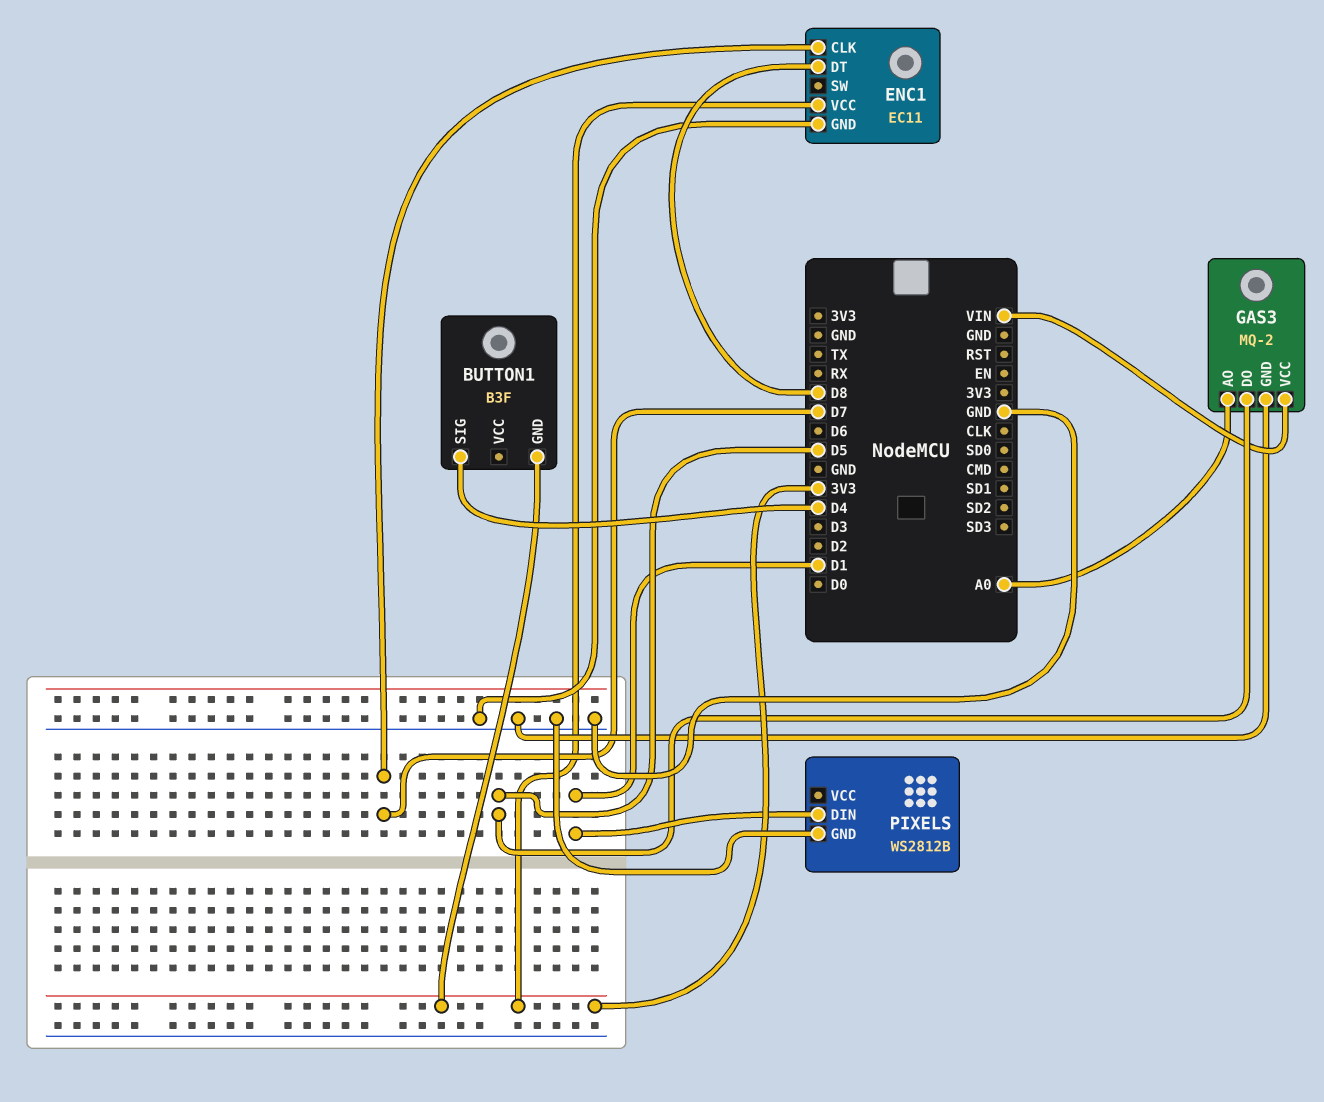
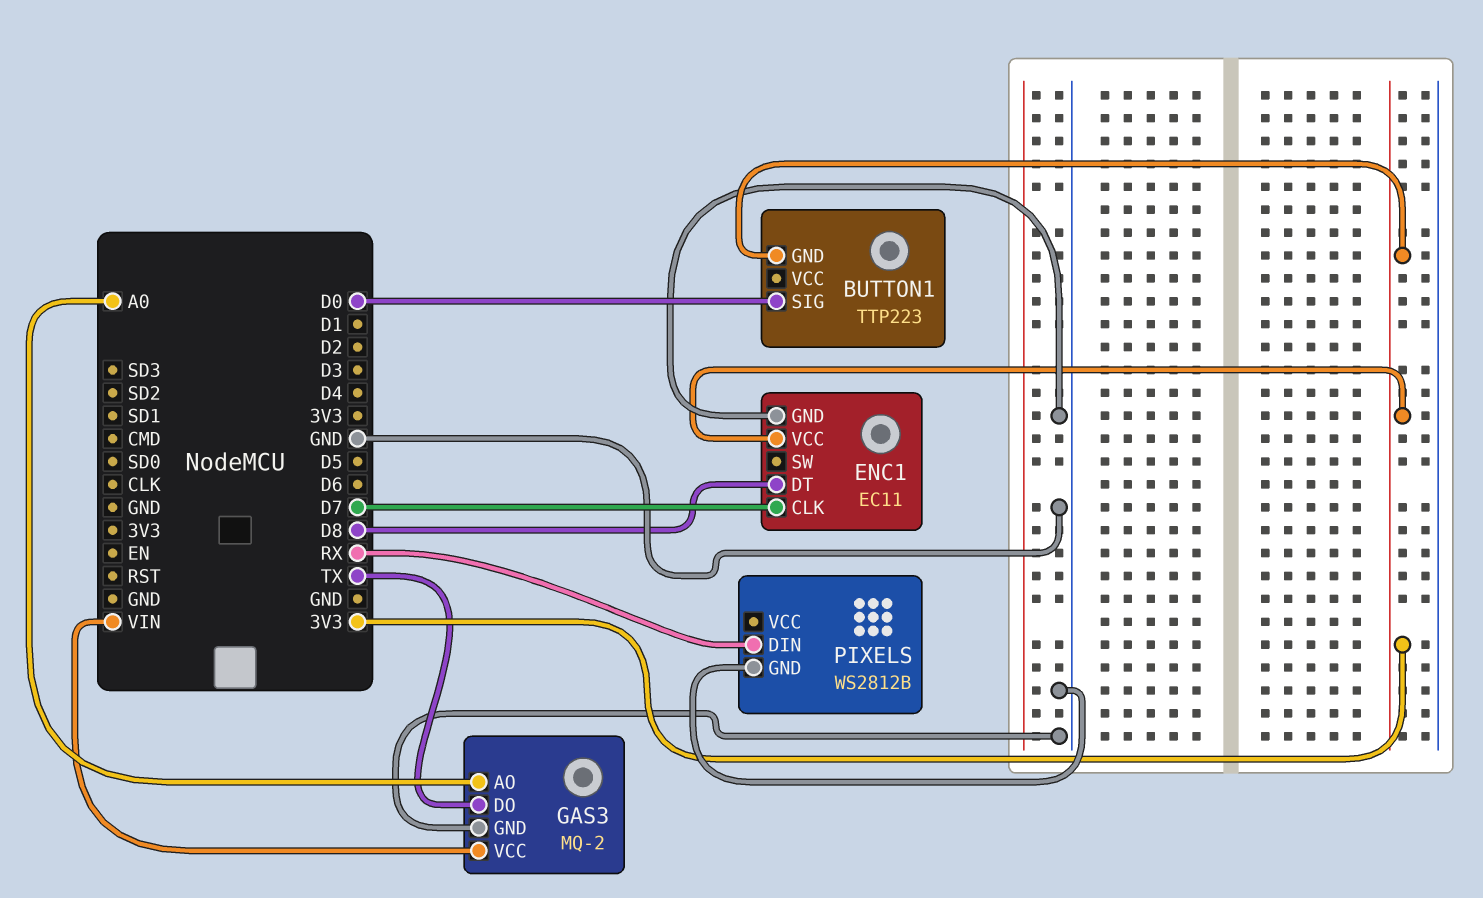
BUTTON1: B3F -> TTP223
BUTTON1 pin SIG: D4 -> D0
GAS3 pin DO: D5 -> TX
PIXELS pin DIN: D1 -> RX

